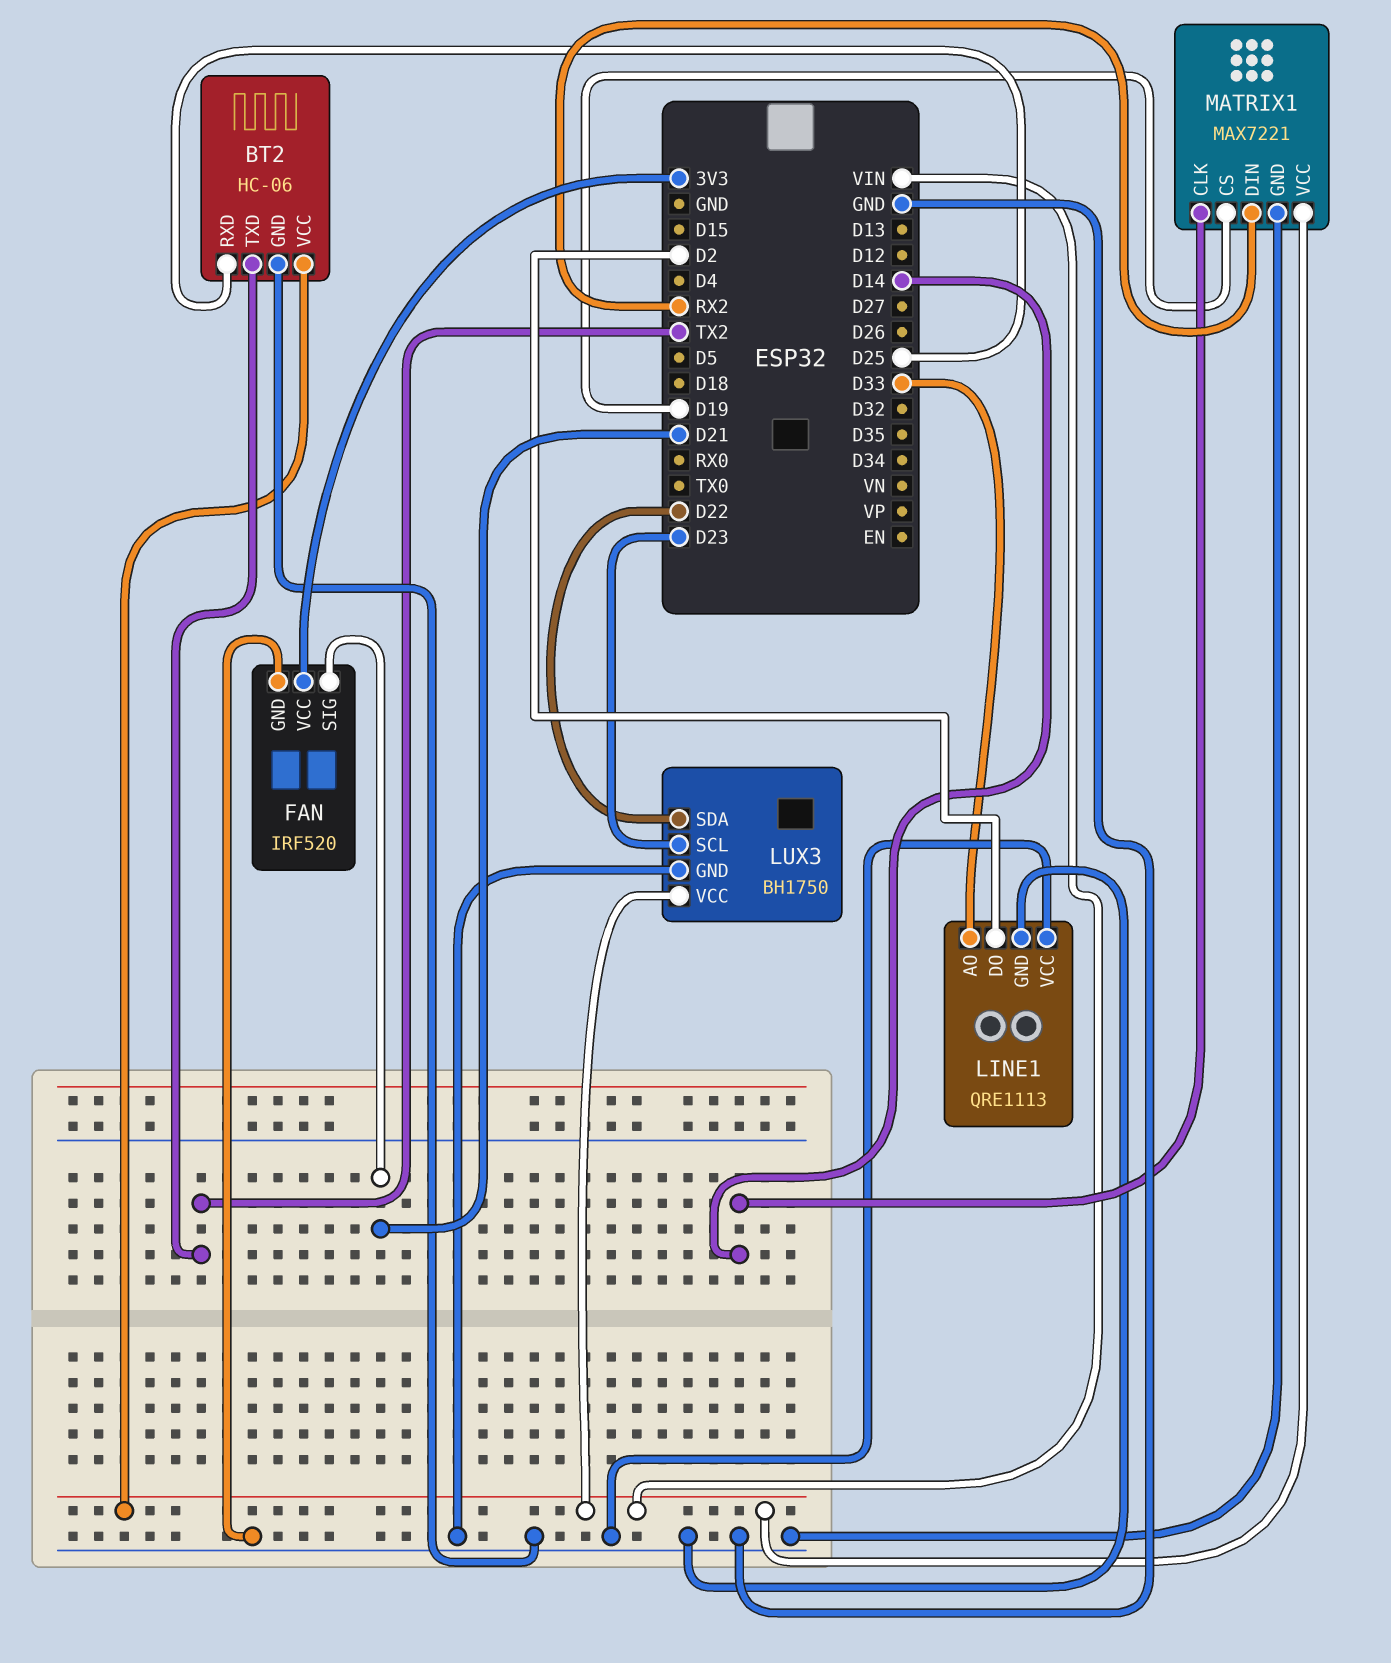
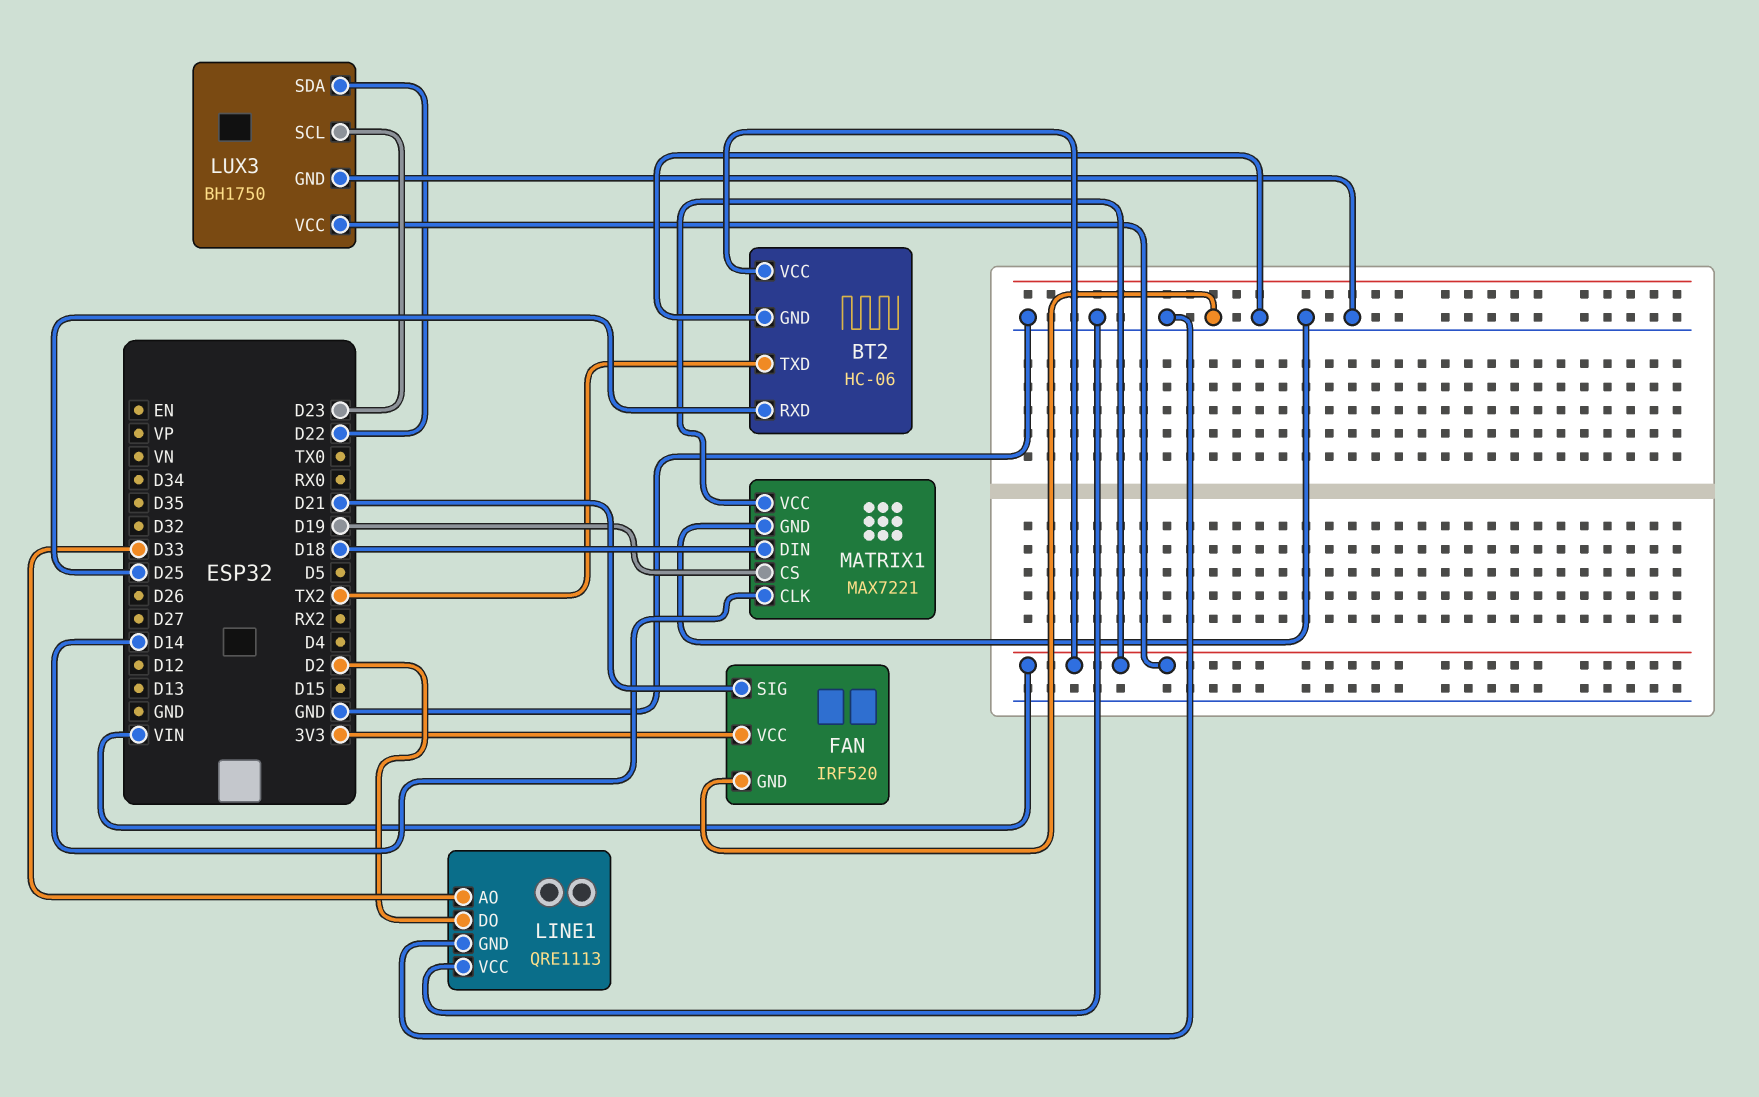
MATRIX1 pin DIN: RX2 -> D18

